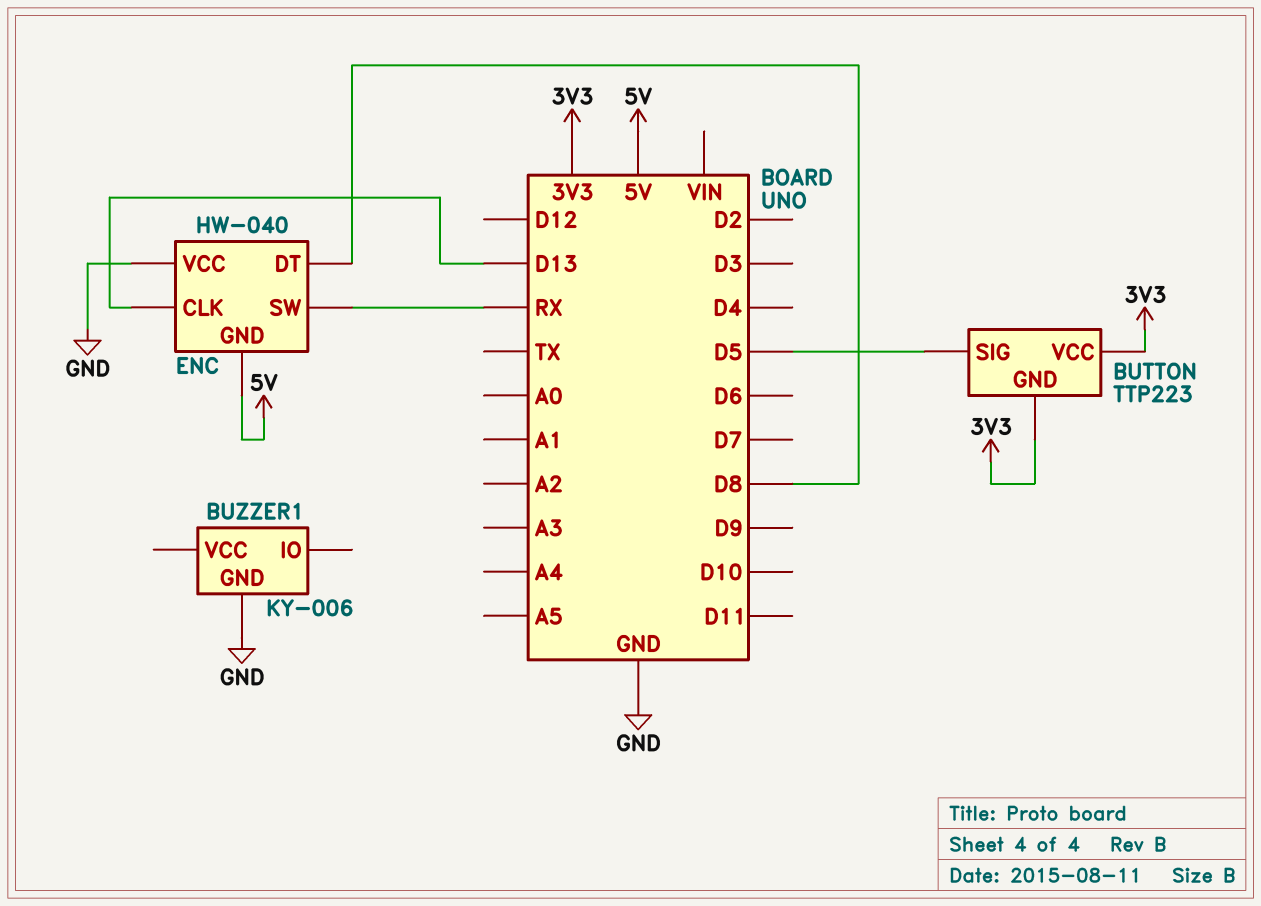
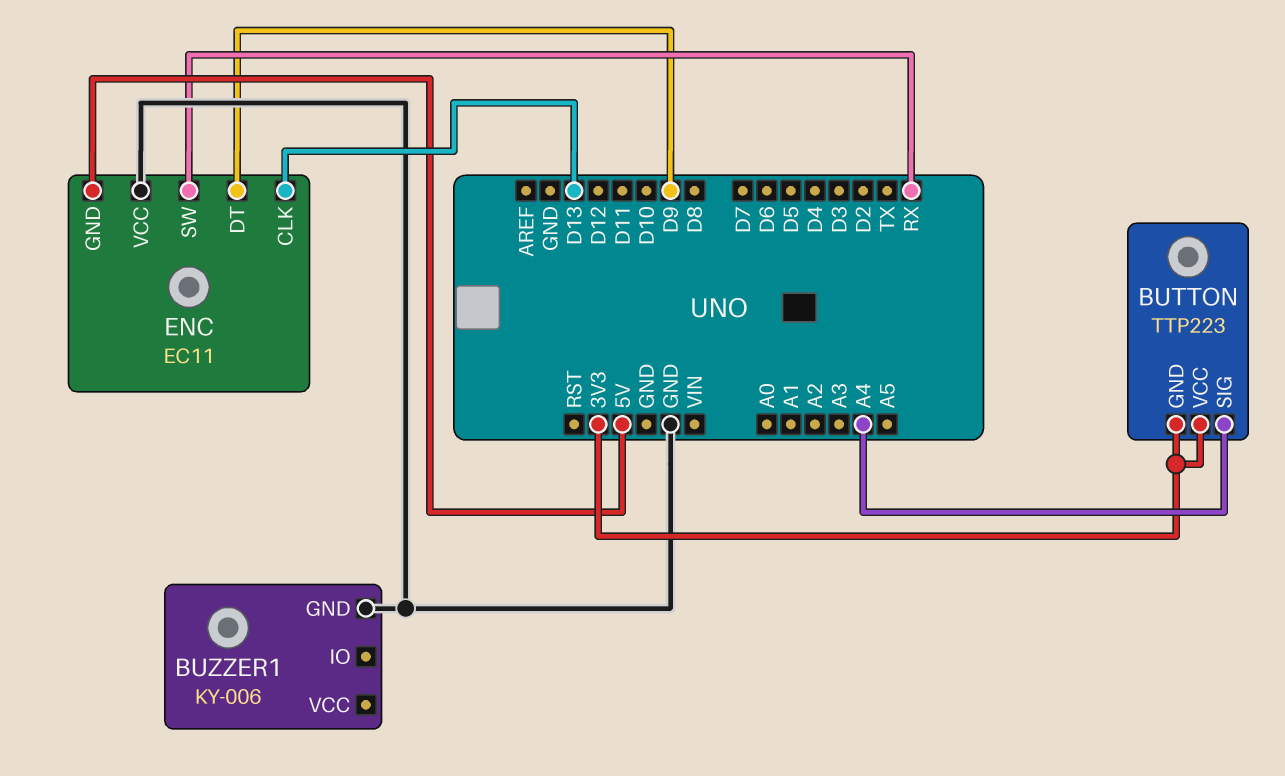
BUTTON pin SIG: D5 -> A4
ENC: HW-040 -> EC11
ENC pin DT: D8 -> D9

